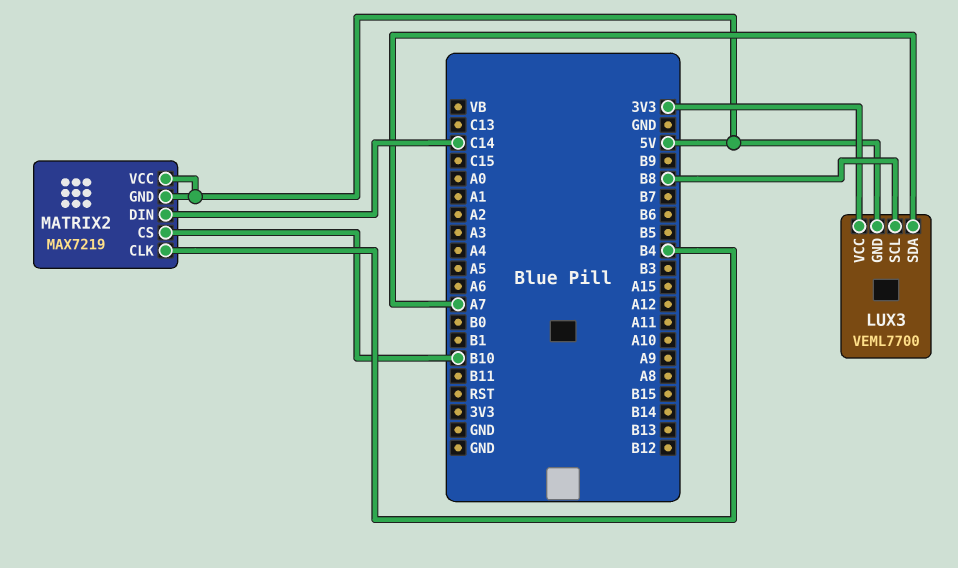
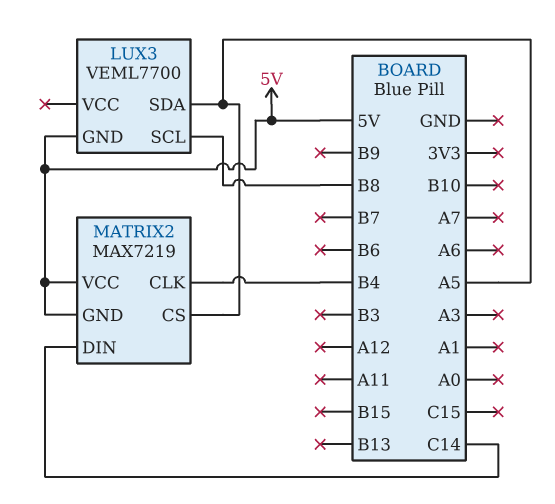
LUX3 pin SDA: A7 -> A5
LUX3 pin VCC: 3V3 -> none
MATRIX2 pin CS: B10 -> A5

